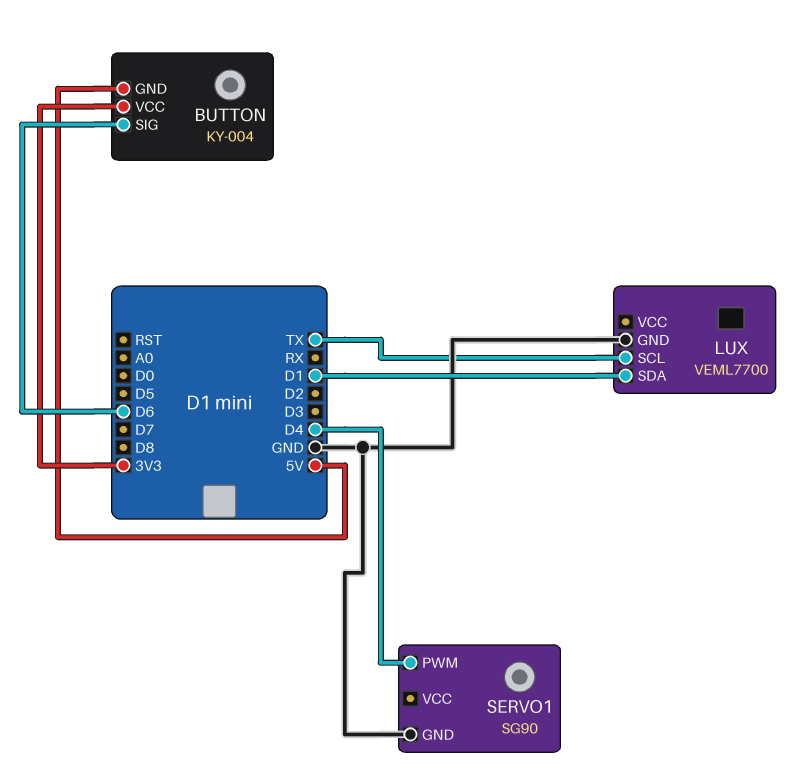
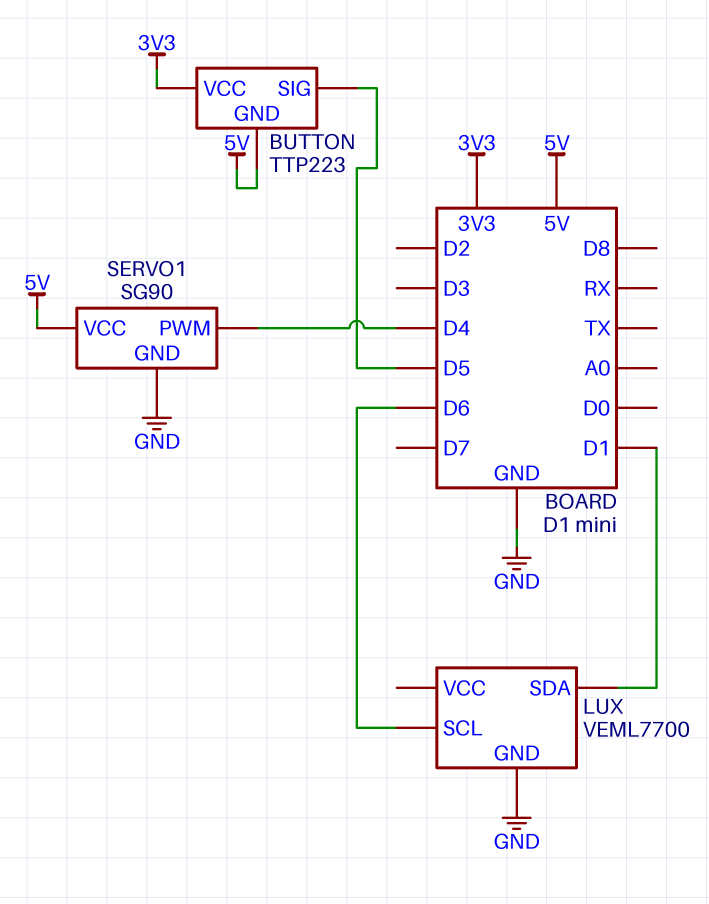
BUTTON: KY-004 -> TTP223
BUTTON pin SIG: D6 -> D5
LUX pin SCL: TX -> D6
SERVO1 pin VCC: none -> 5V

